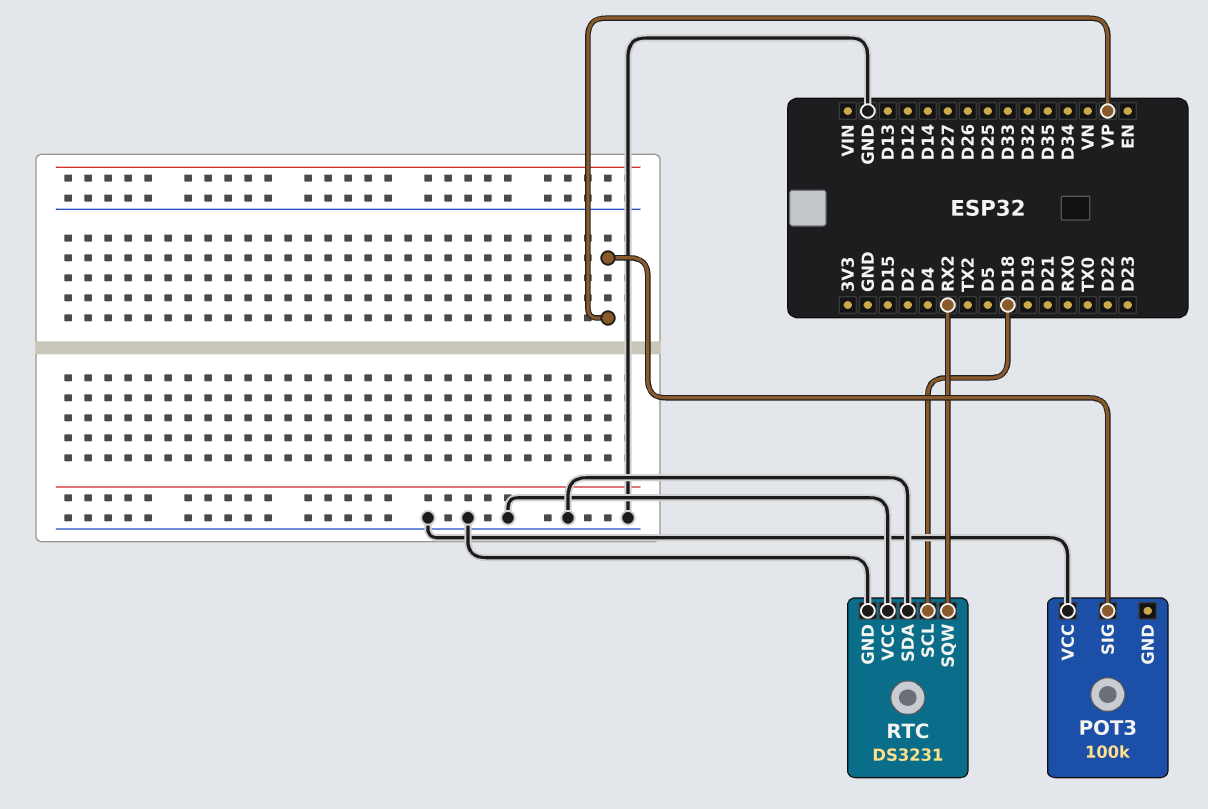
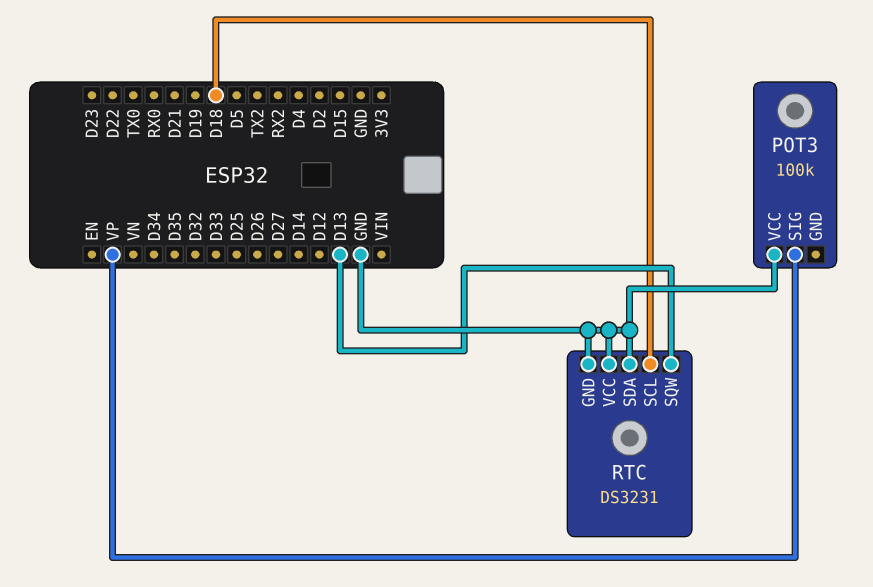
RTC pin SQW: RX2 -> D13

